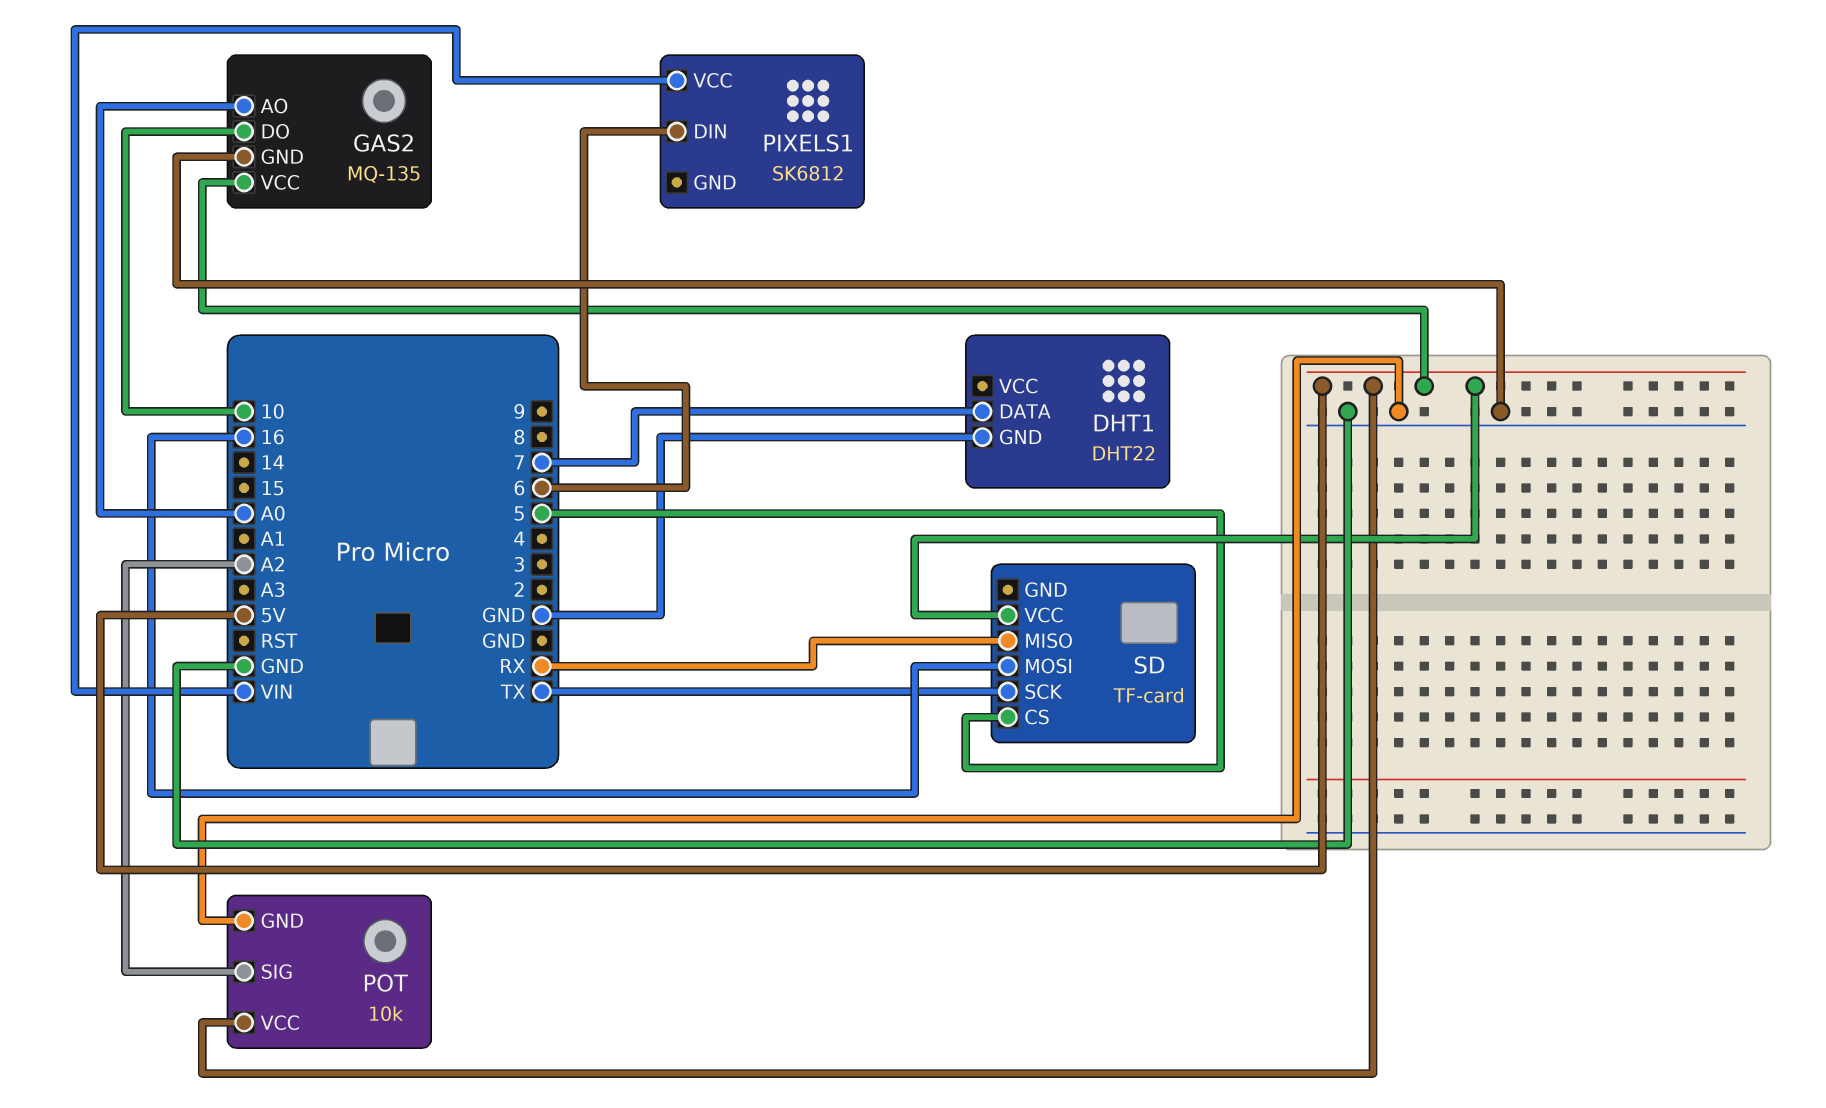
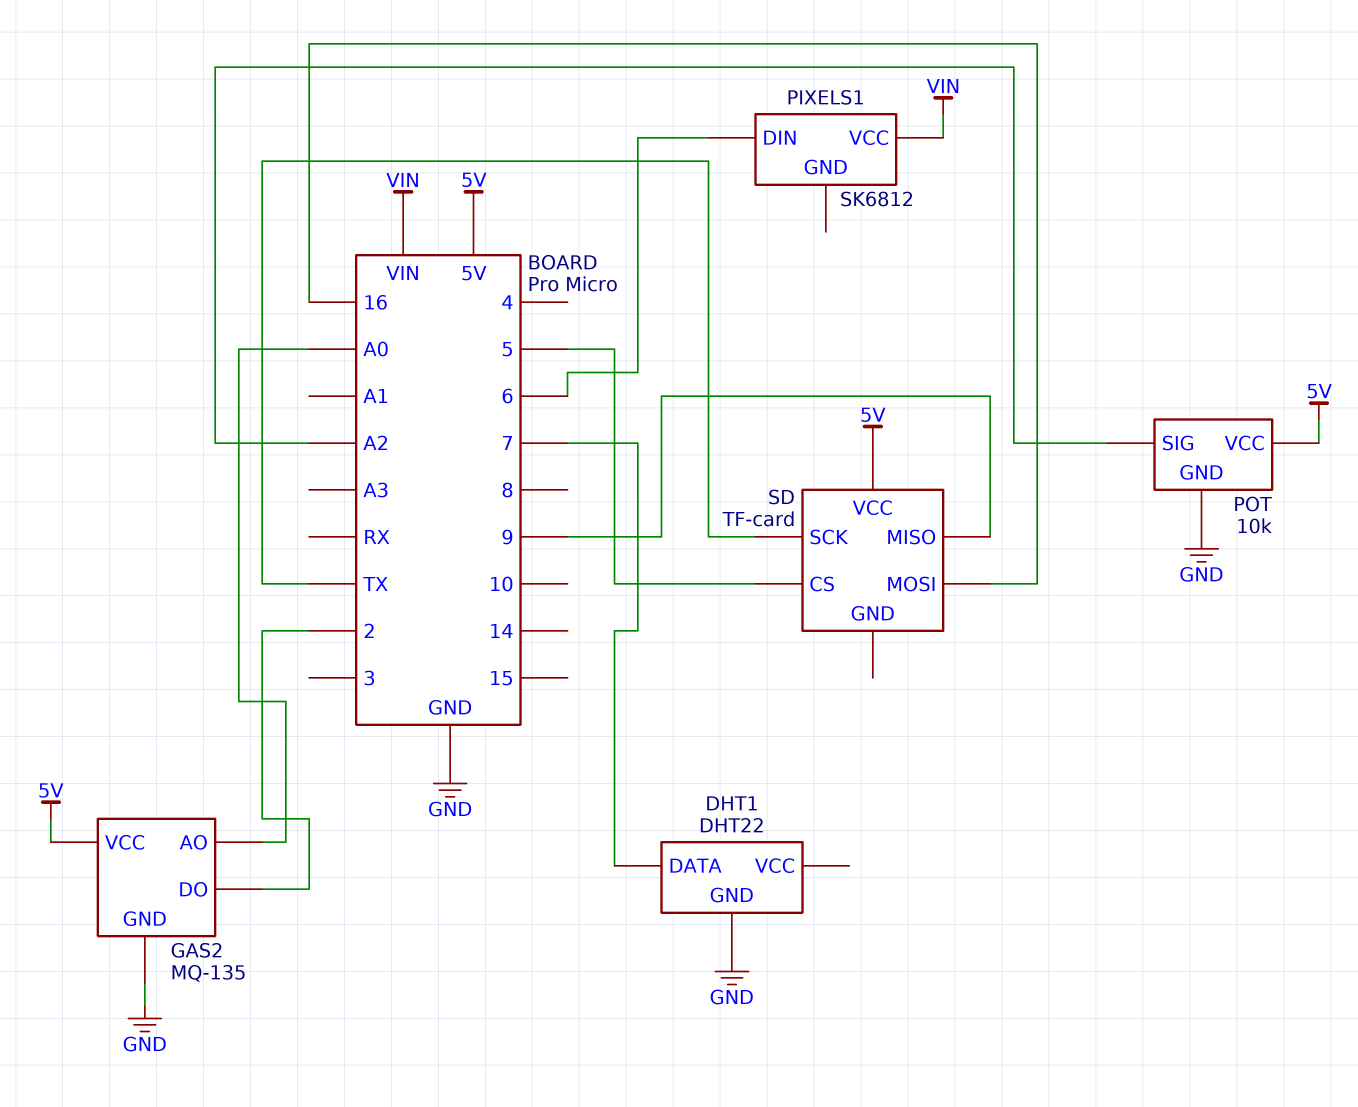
GAS2 pin DO: 10 -> 2
SD pin MISO: RX -> 9

